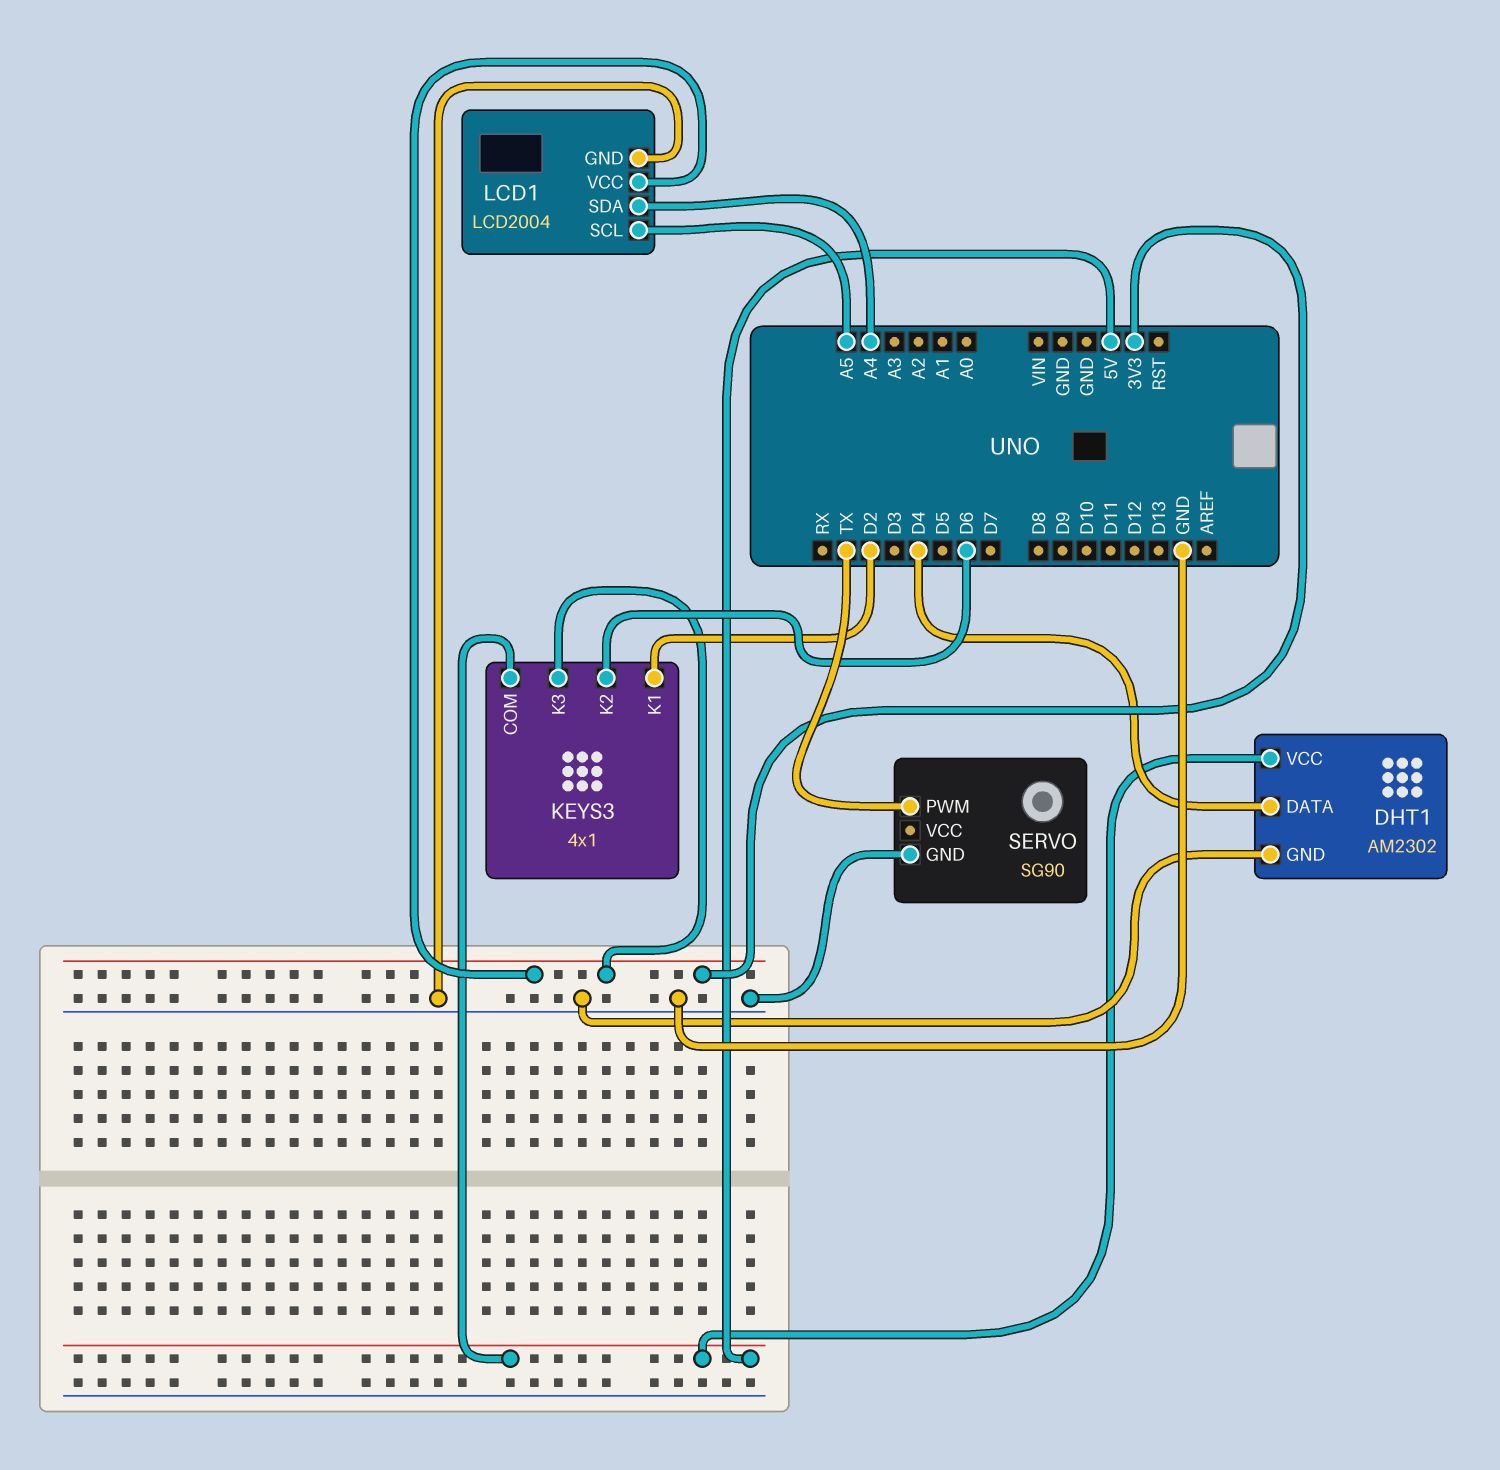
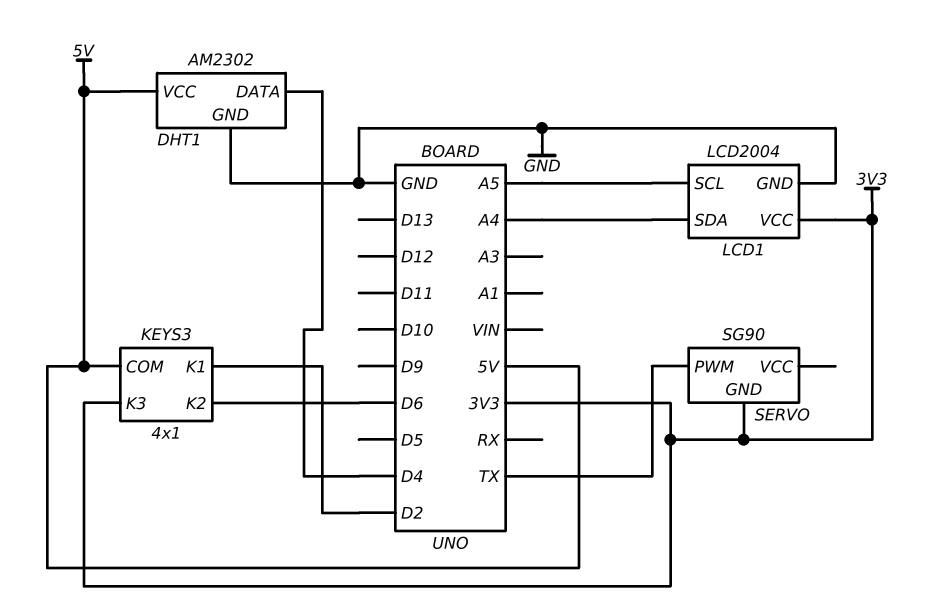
SERVO pin GND: GND -> 3V3

